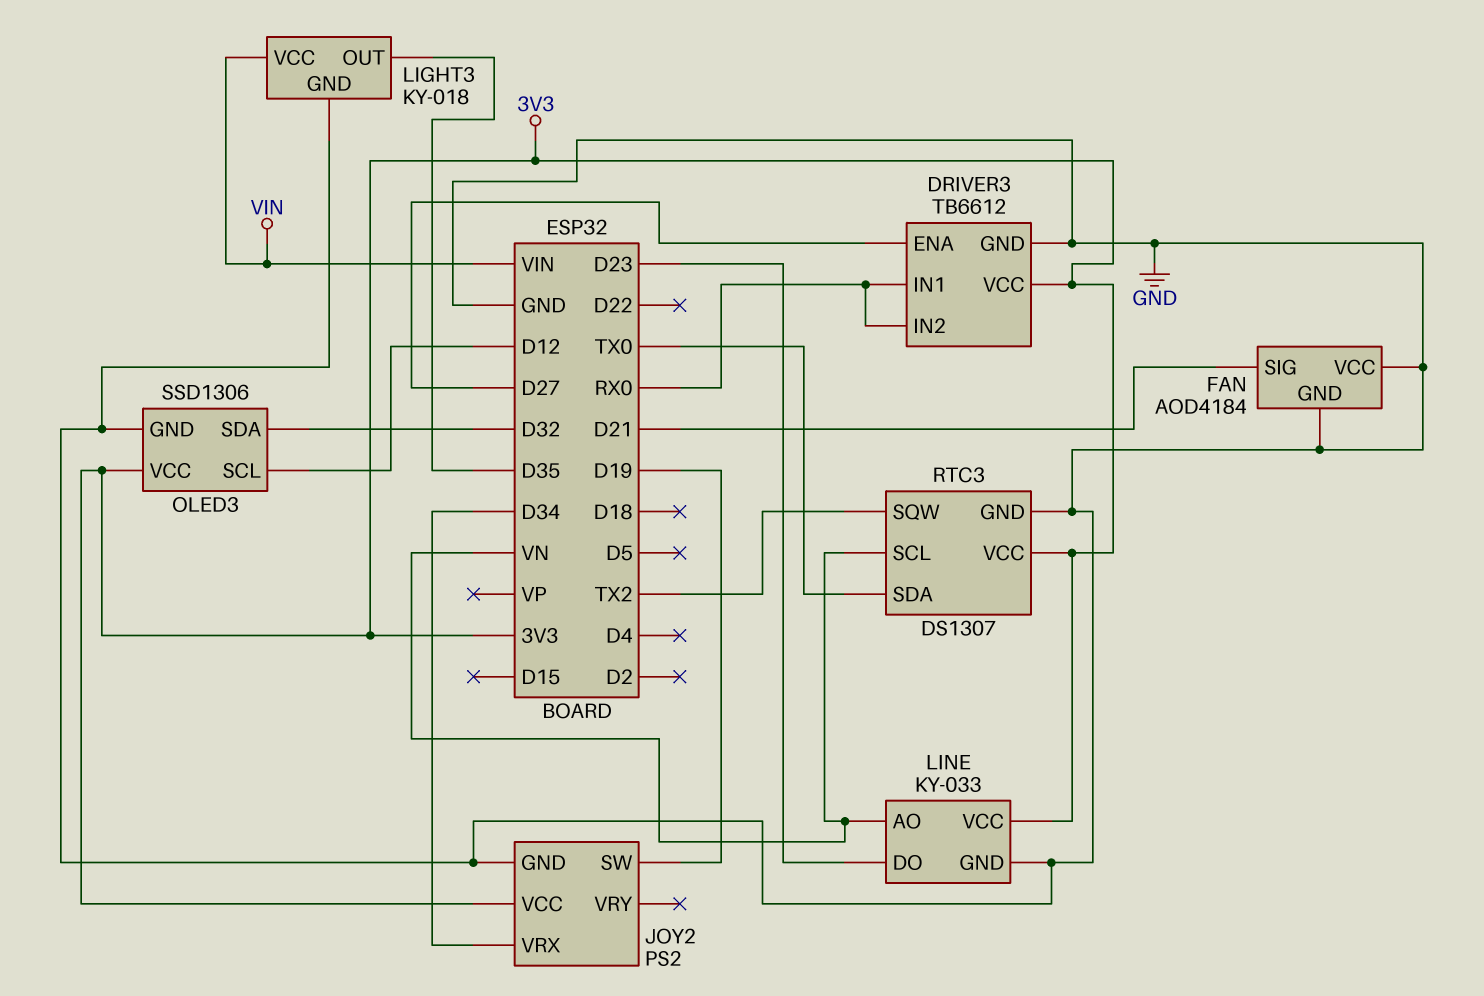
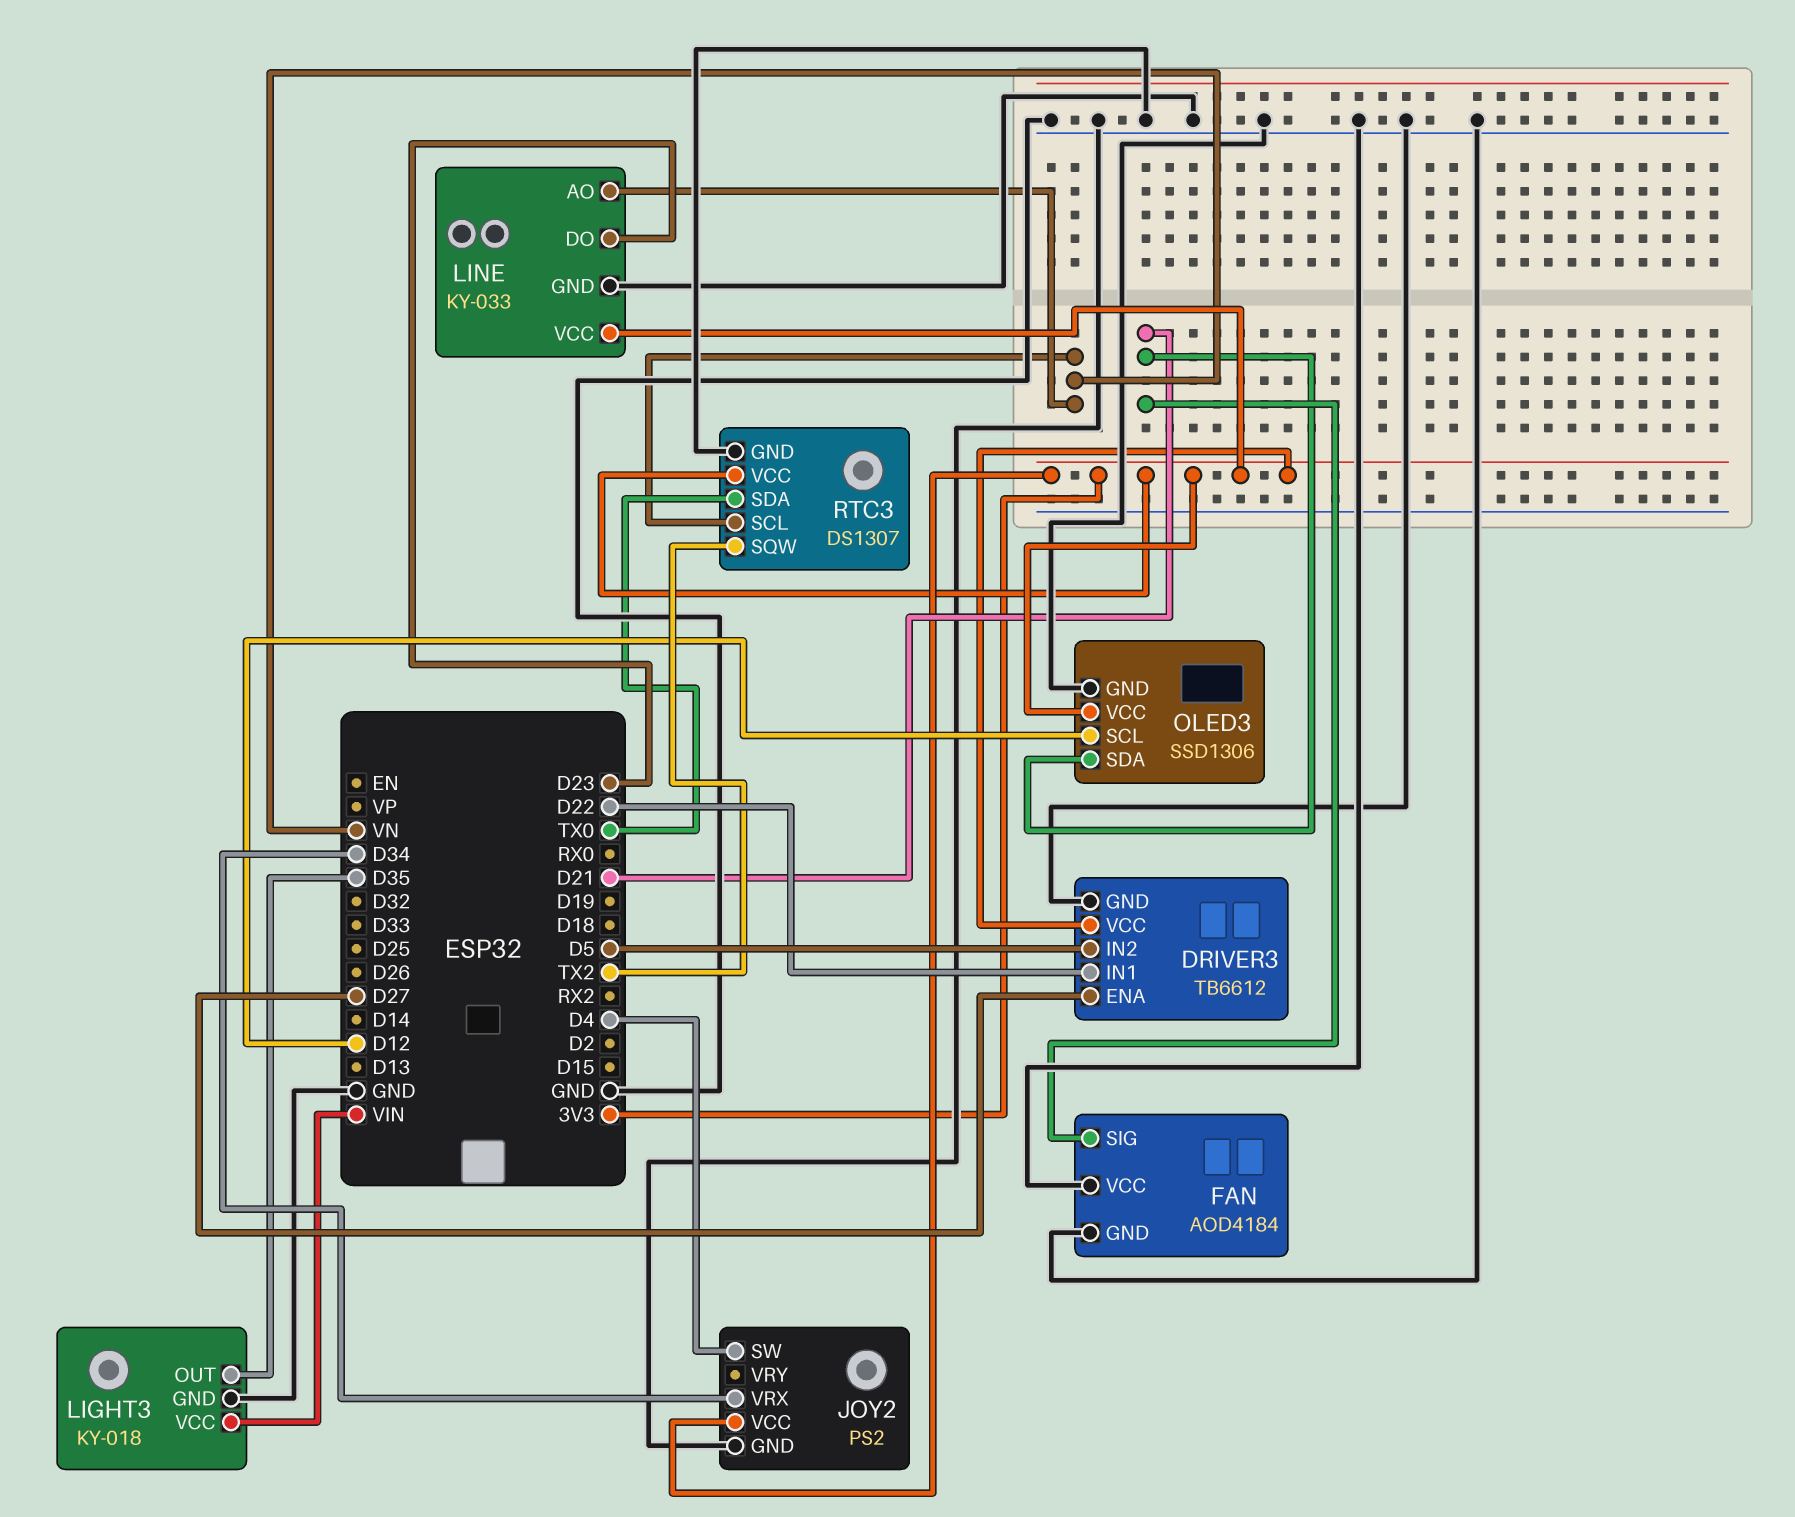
DRIVER3 pin IN1: RX0 -> D22
DRIVER3 pin IN2: RX0 -> D5
JOY2 pin SW: D19 -> D4
OLED3 pin SDA: D32 -> D21

